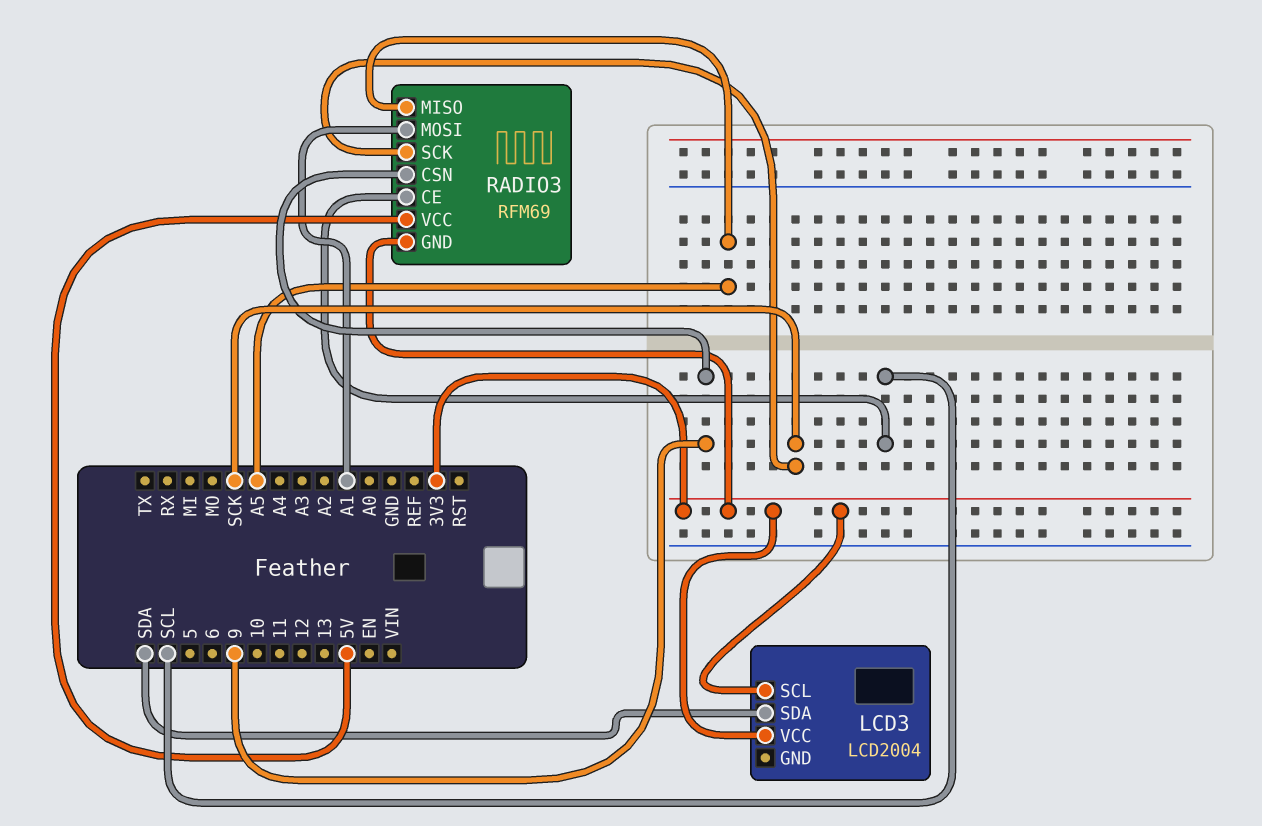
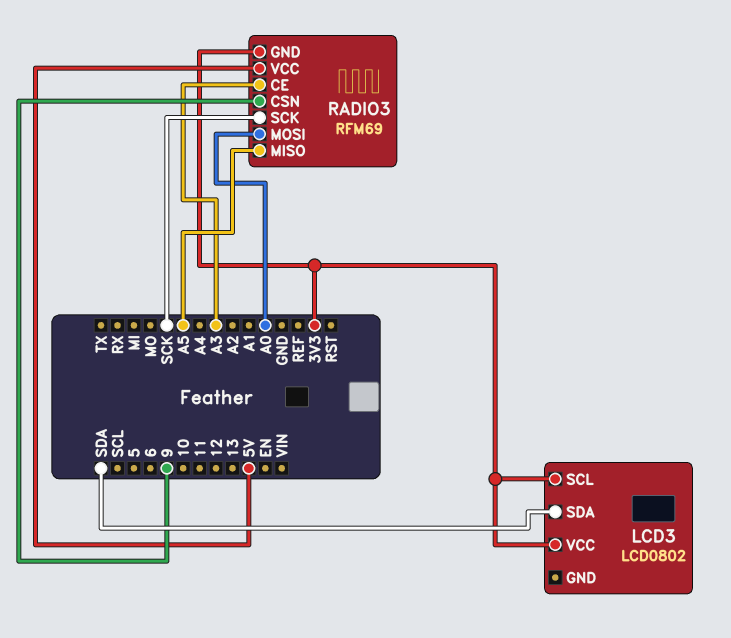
LCD3: LCD2004 -> LCD0802
RADIO3 pin CE: SCL -> A3
RADIO3 pin MOSI: A1 -> A0

